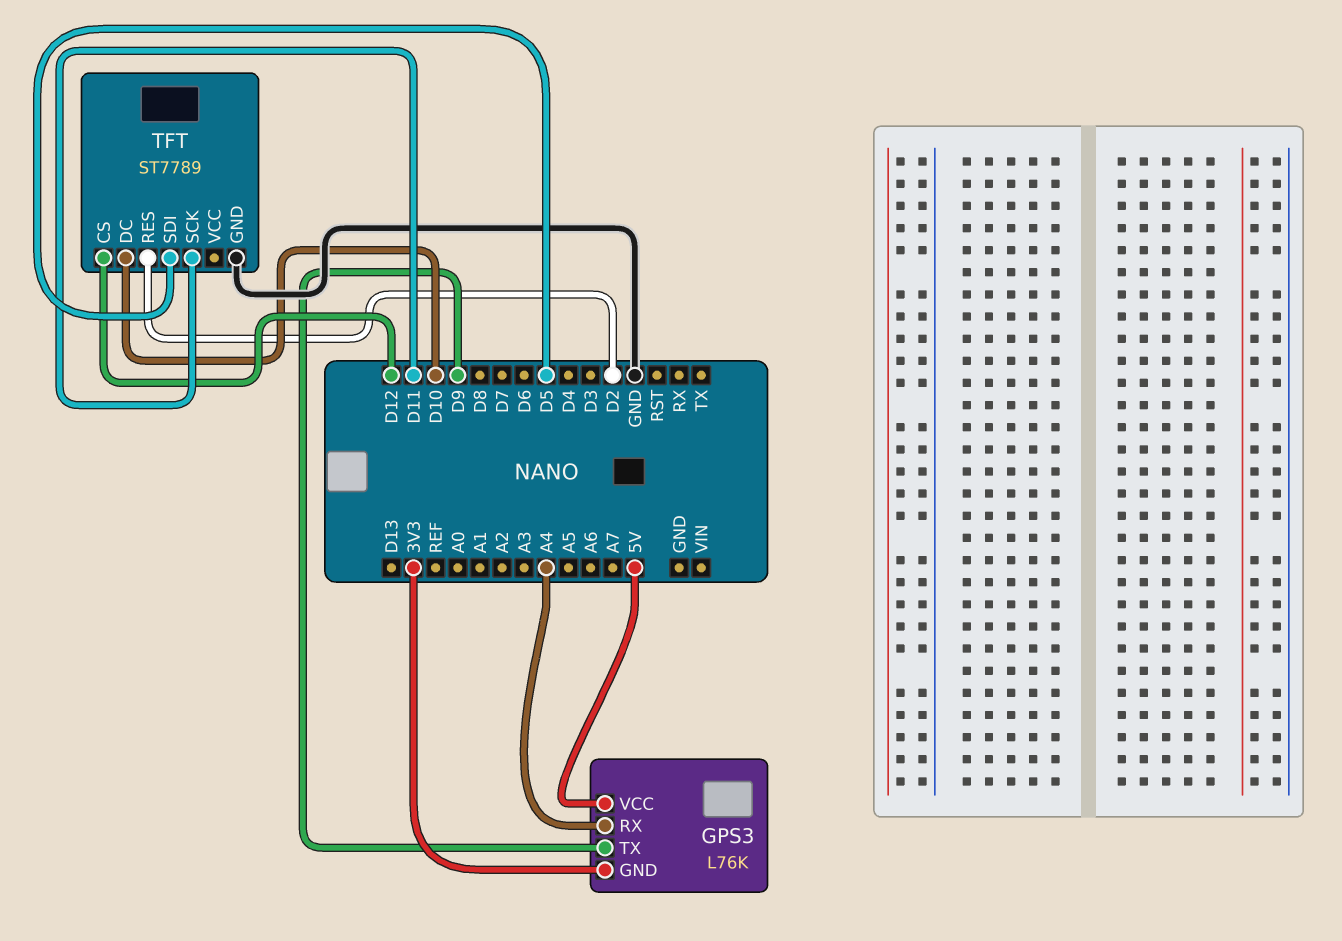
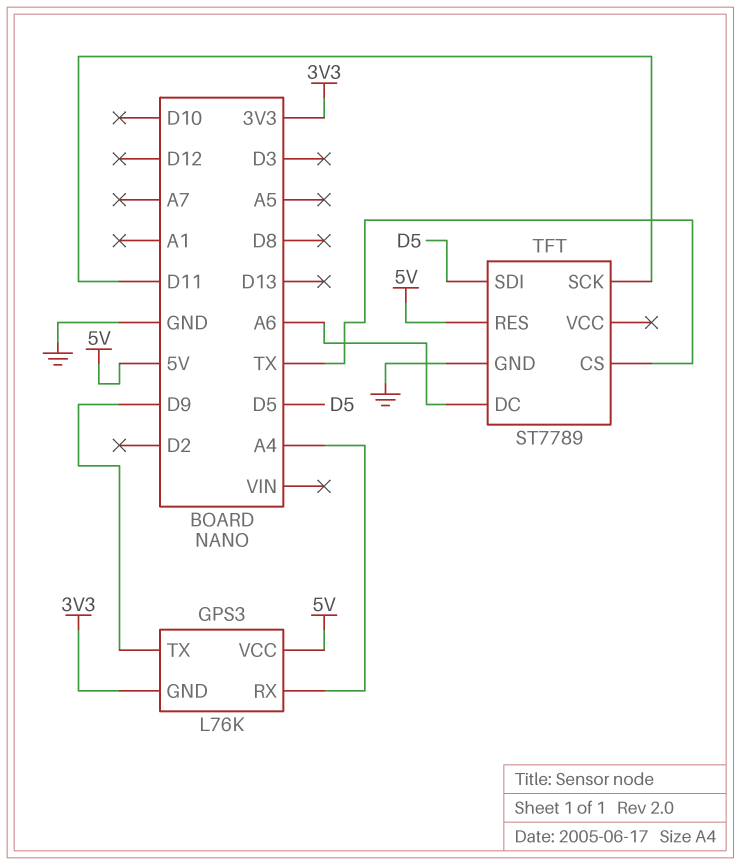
TFT pin CS: D12 -> TX
TFT pin DC: D10 -> A6
TFT pin RES: D2 -> 5V

